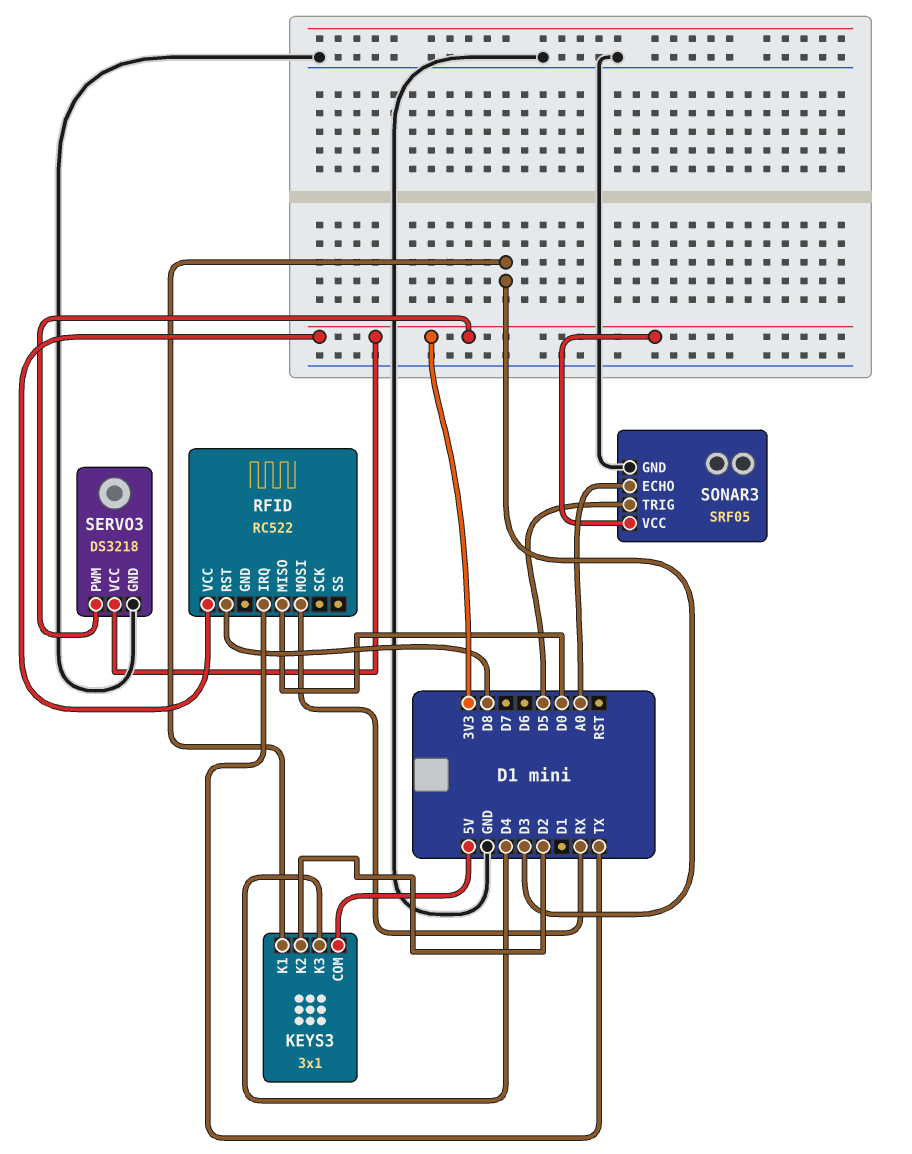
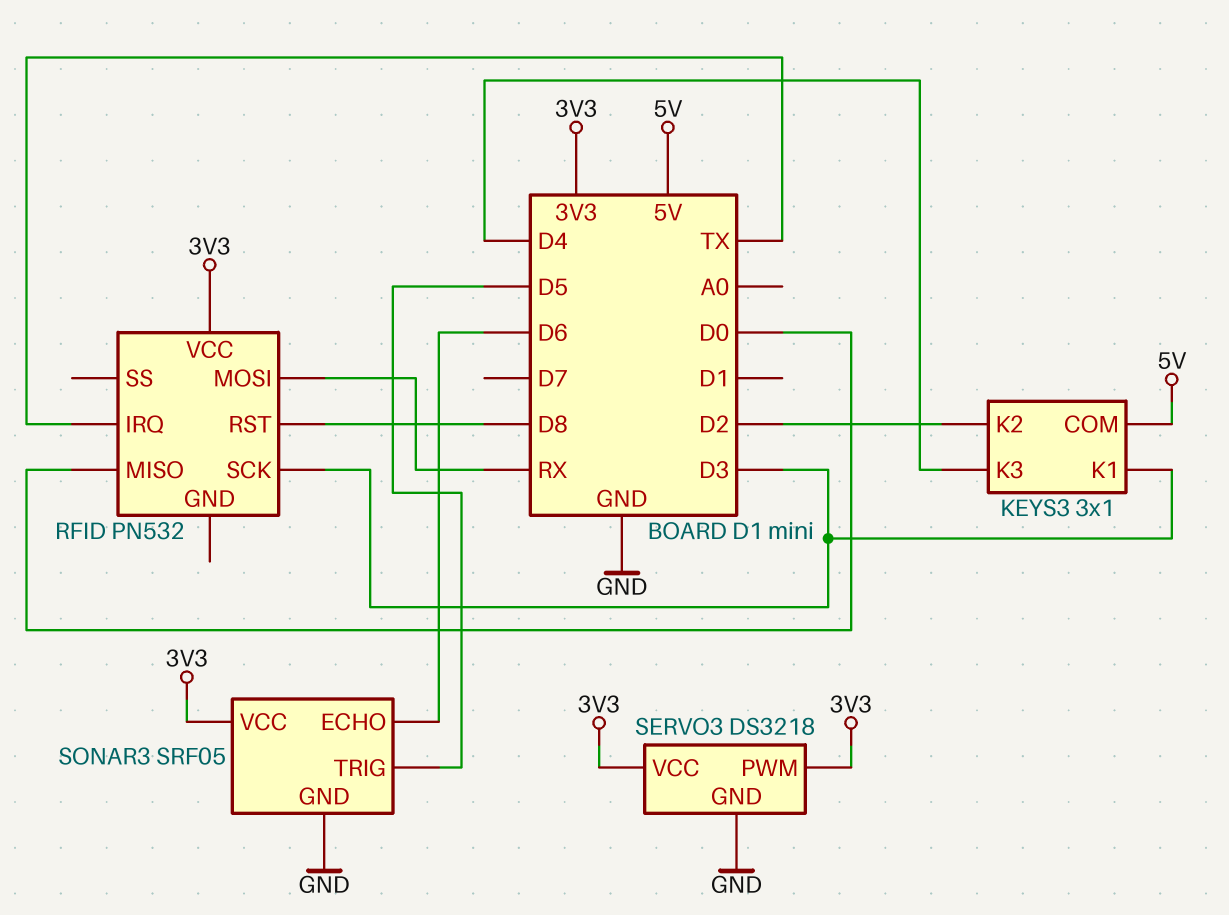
RFID: RC522 -> PN532
RFID pin SCK: none -> D3
SONAR3 pin ECHO: A0 -> D6

